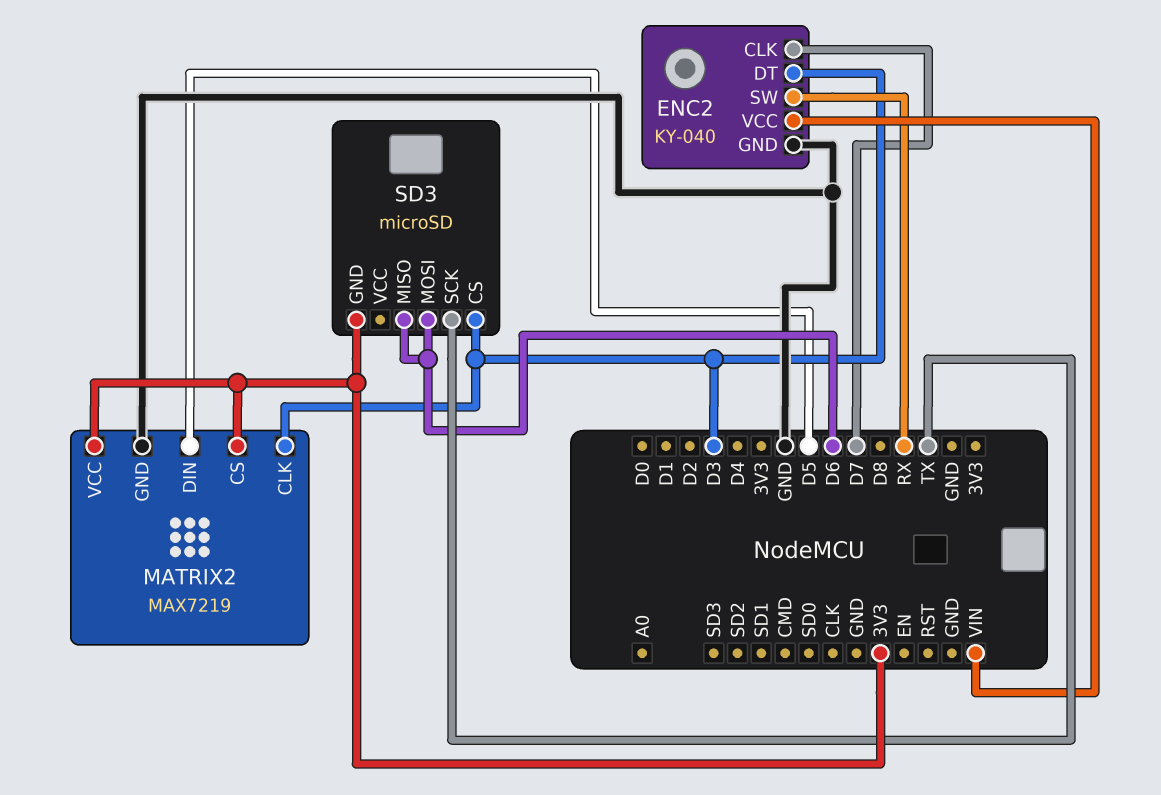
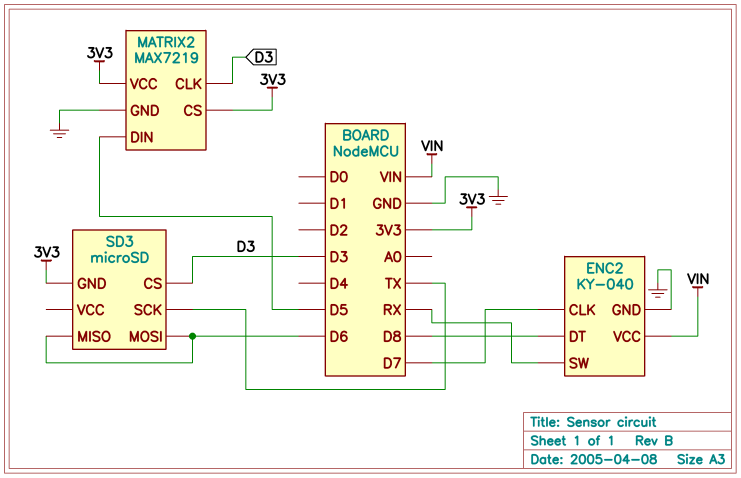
ENC2 pin DT: D3 -> D8

